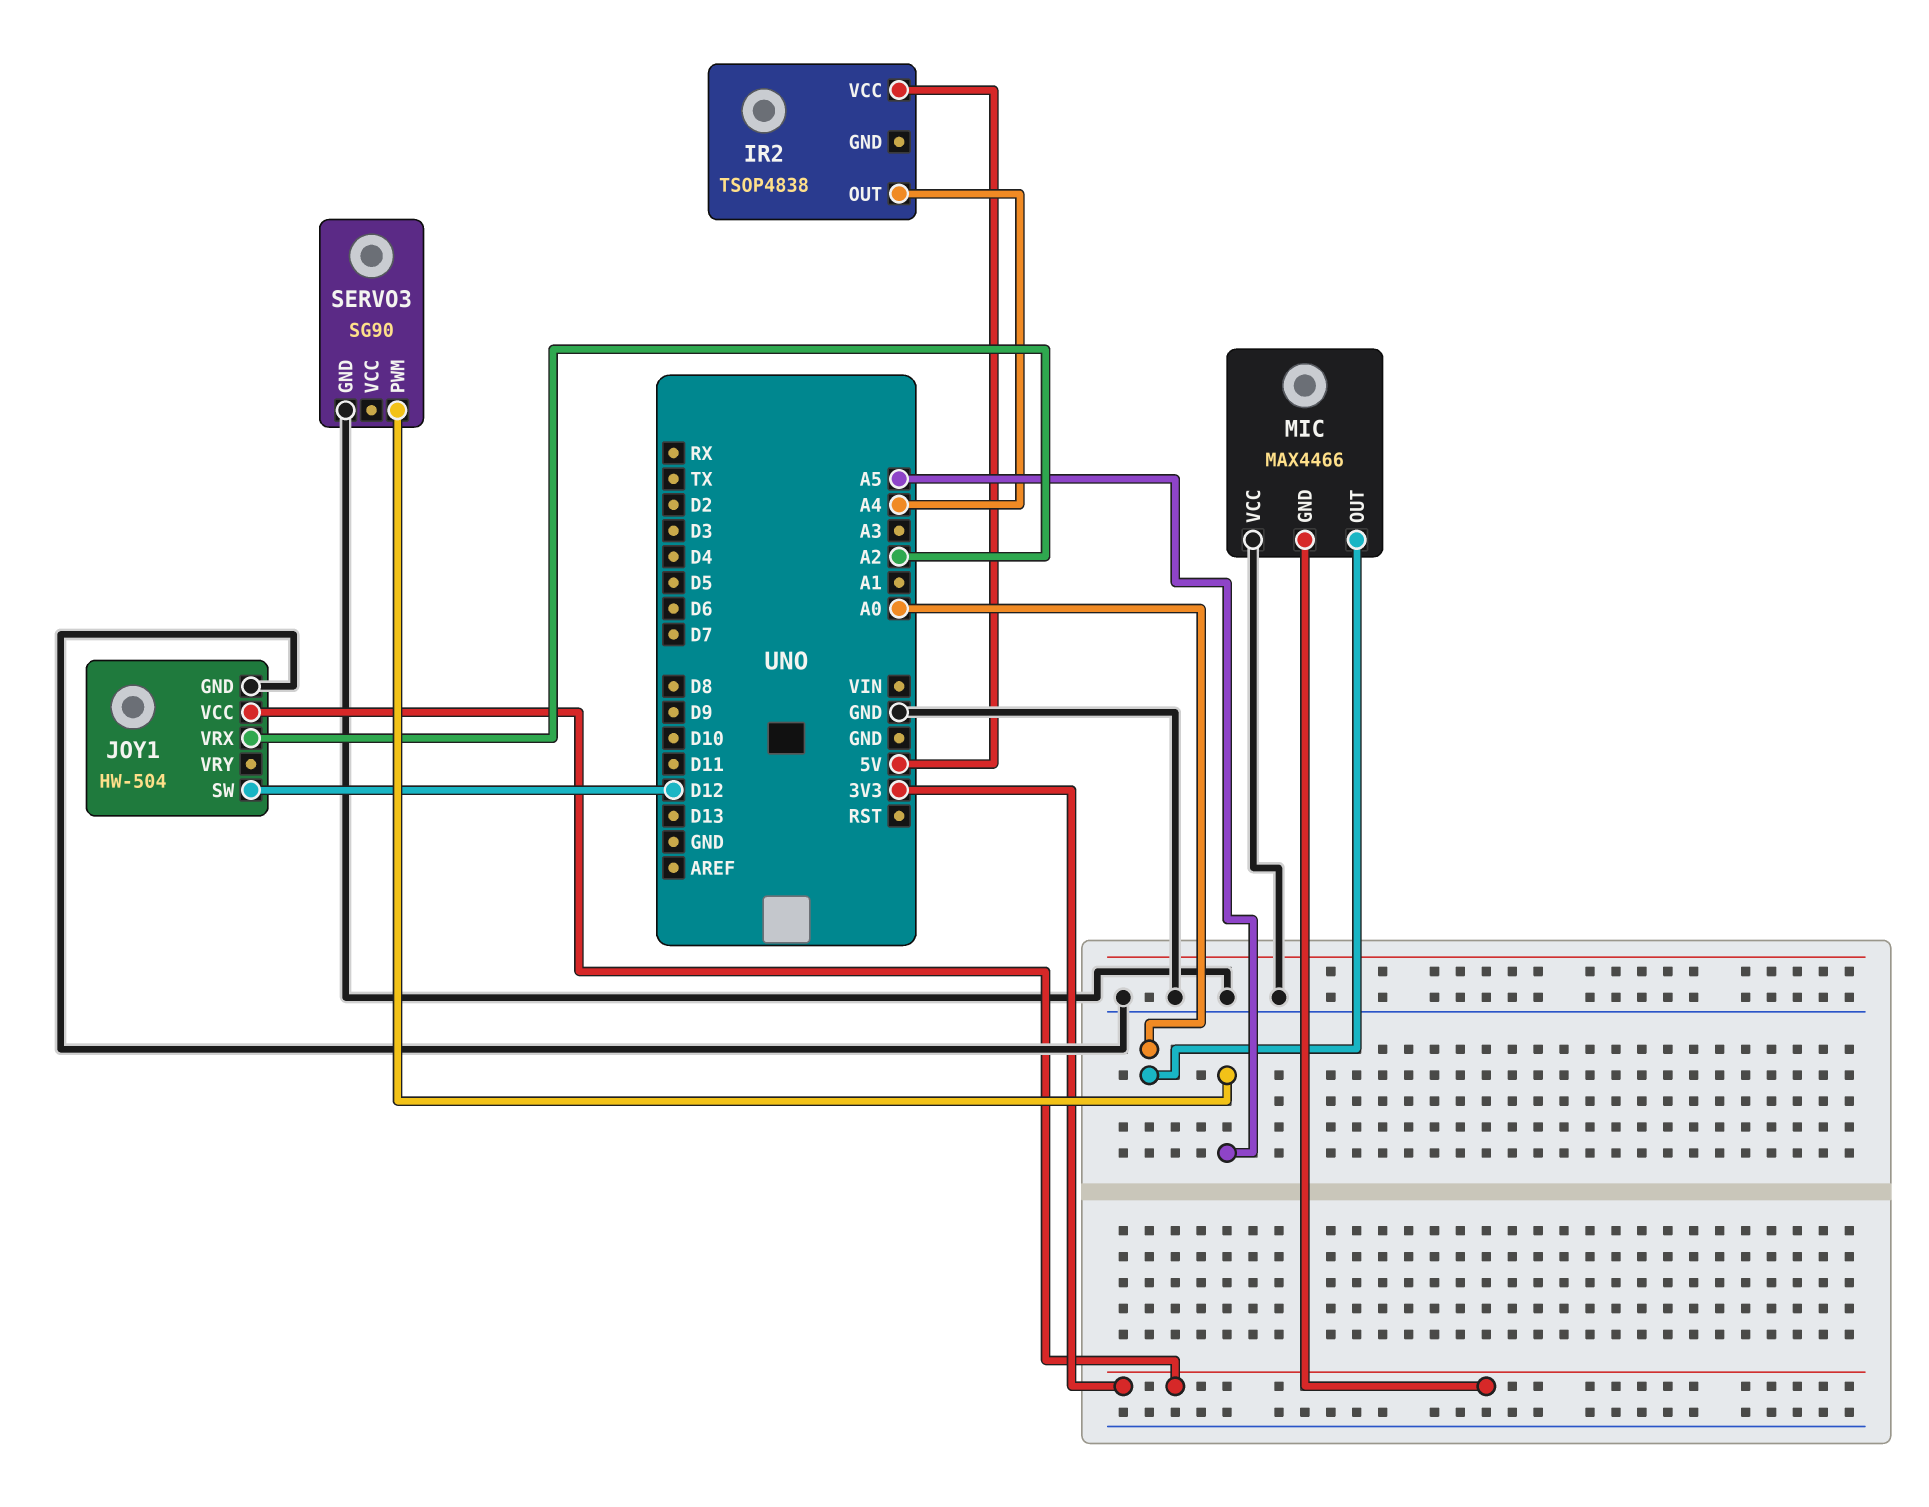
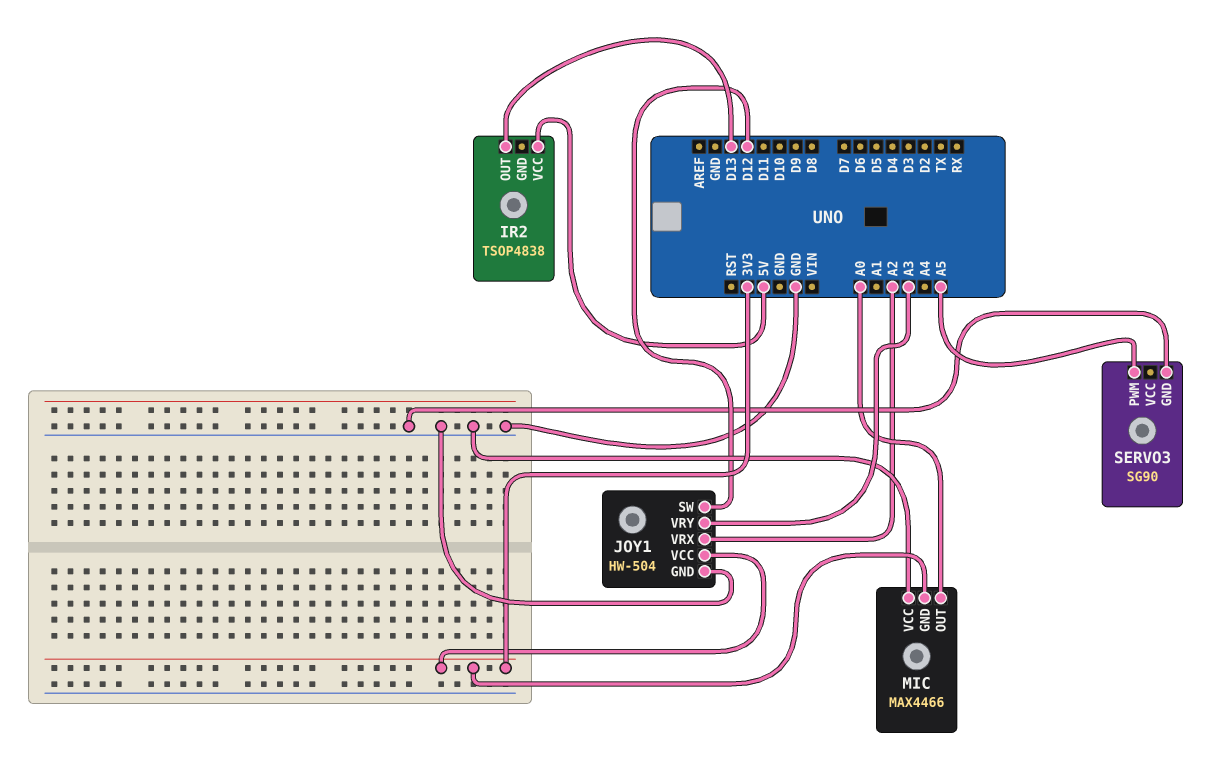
IR2 pin OUT: A4 -> D13
JOY1 pin VRY: none -> A3

